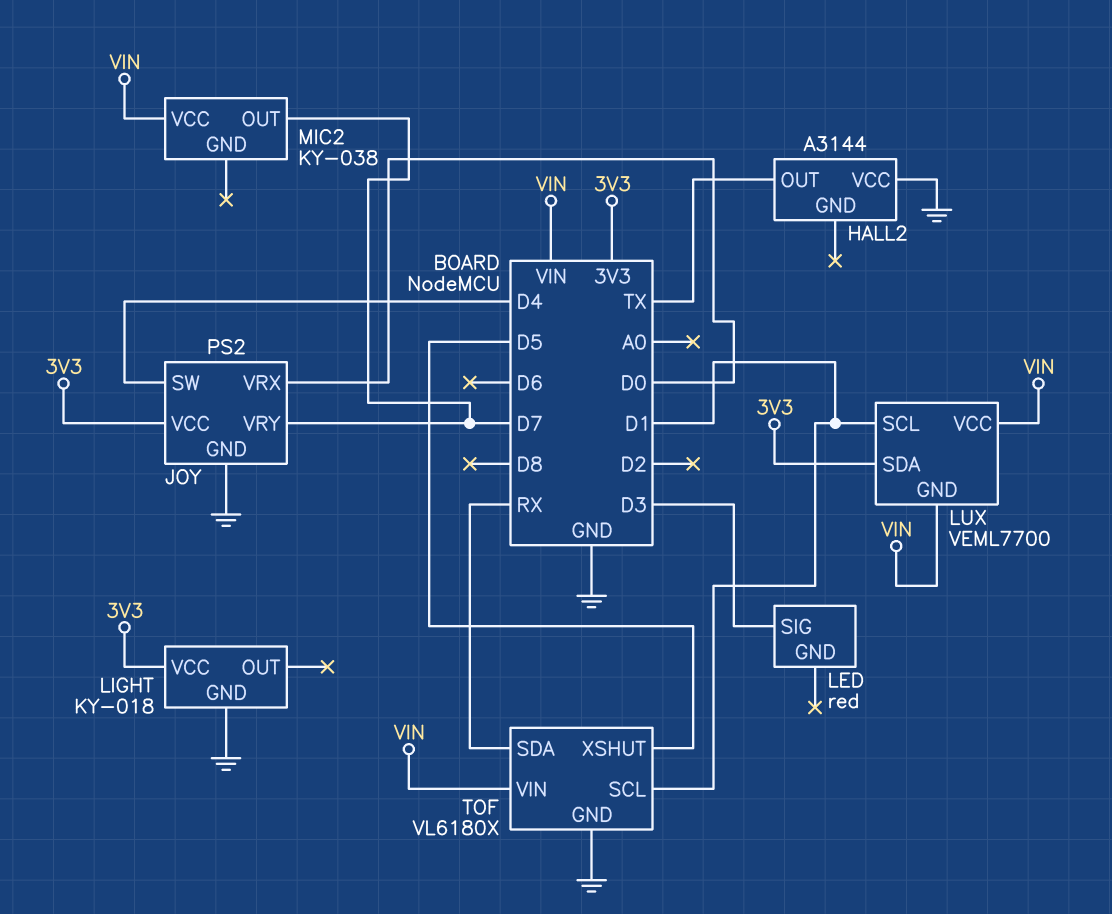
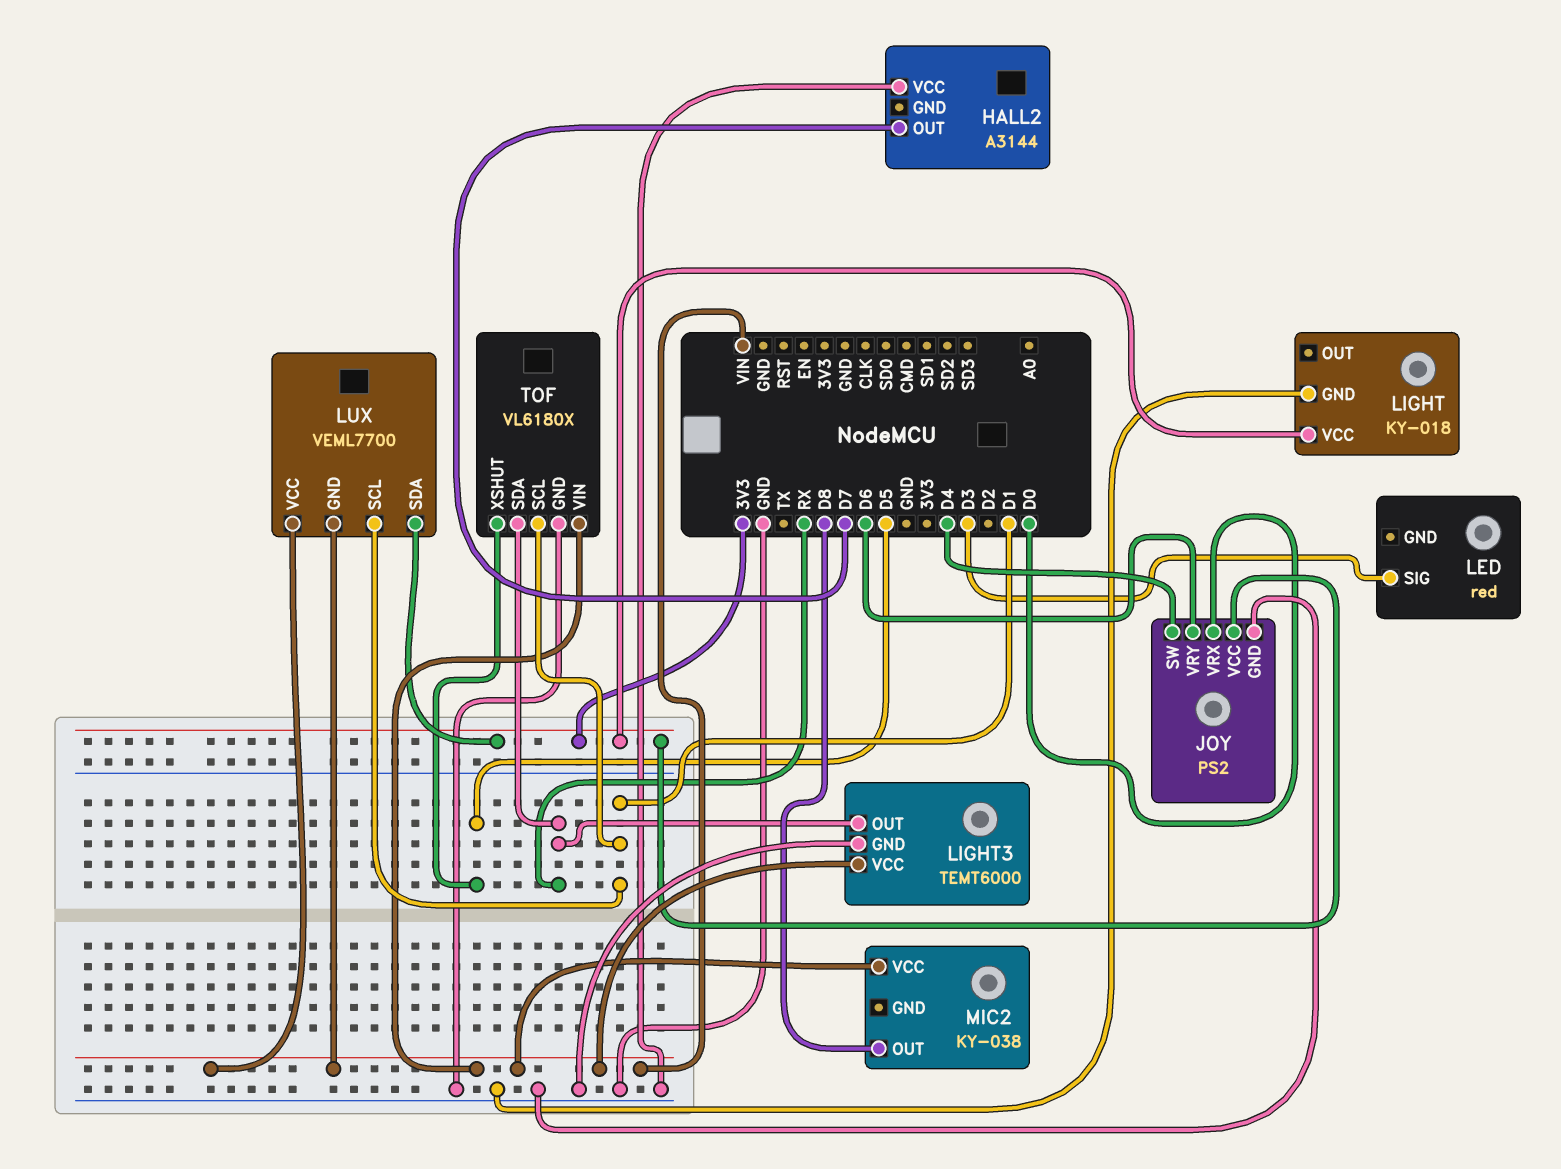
HALL2 pin OUT: TX -> D7
JOY pin VRY: D7 -> D6
LIGHT3: none -> TEMT6000
LIGHT3 pin GND: none -> GND
LIGHT3 pin OUT: none -> RX
LIGHT3 pin VCC: none -> VIN
MIC2 pin OUT: D7 -> D8

